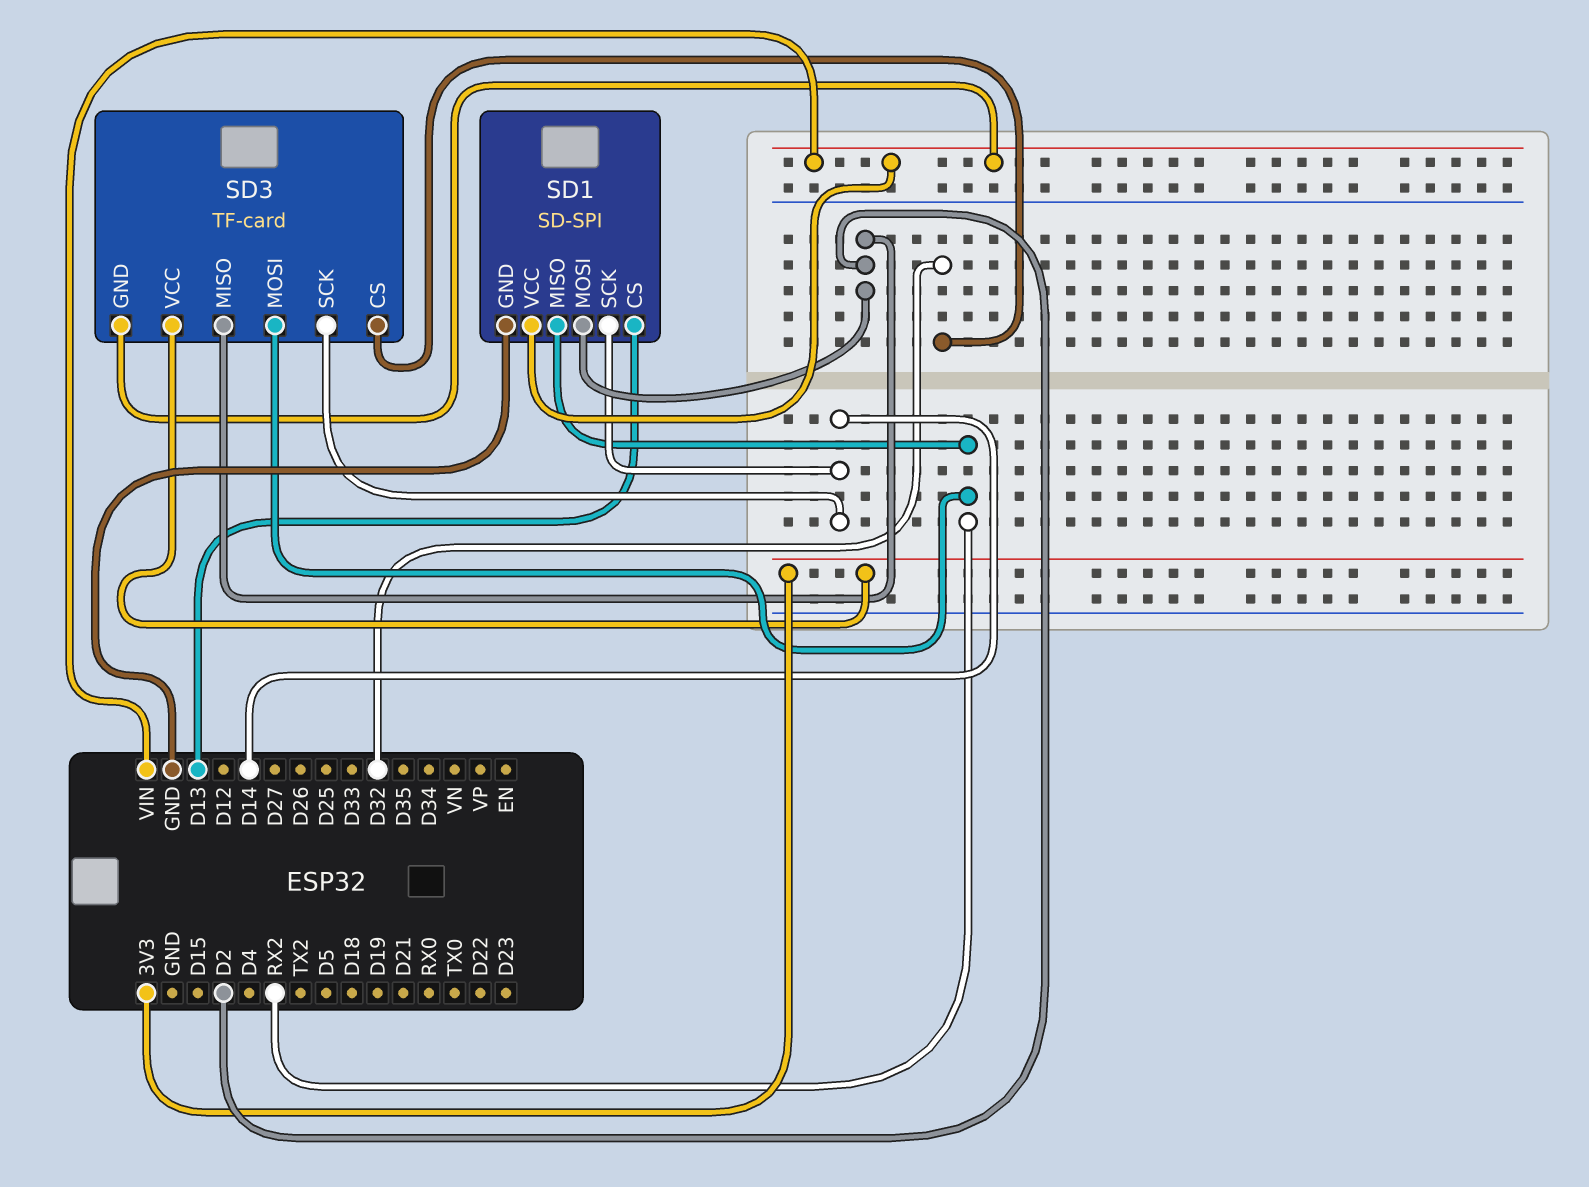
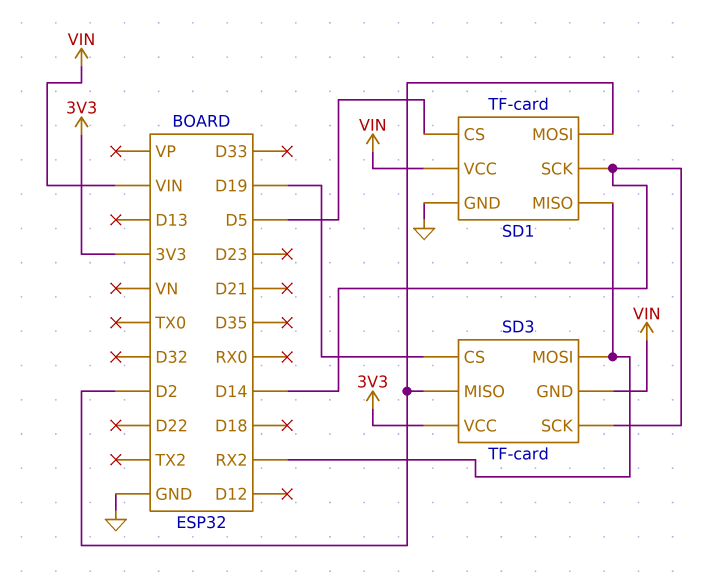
SD1: SD-SPI -> TF-card
SD1 pin CS: D13 -> D5
SD3 pin CS: D32 -> D19

